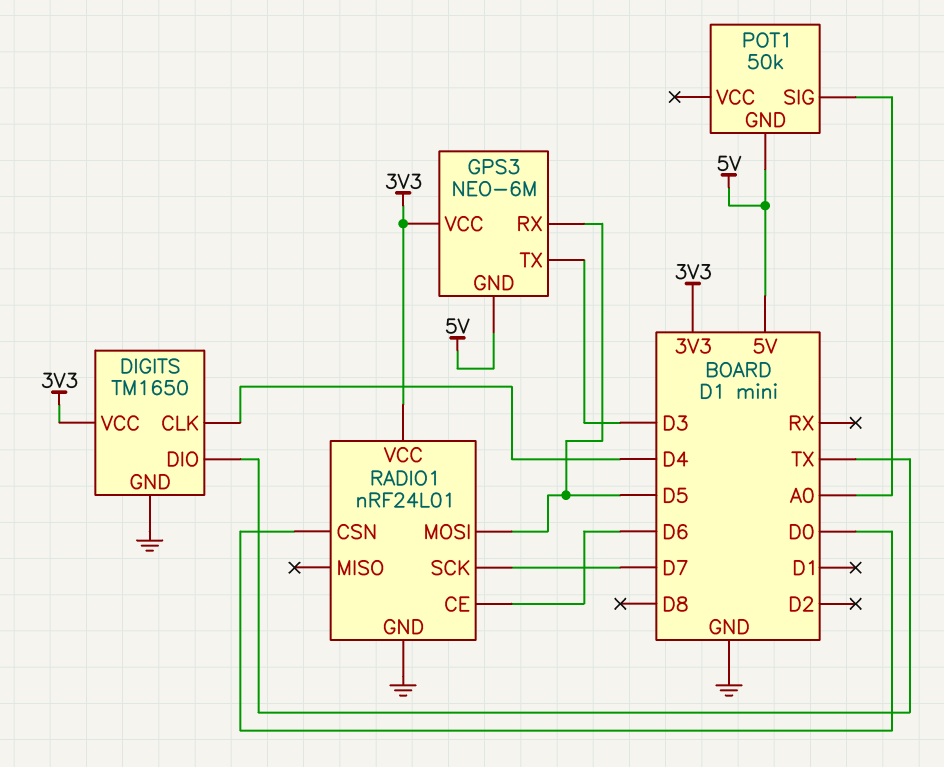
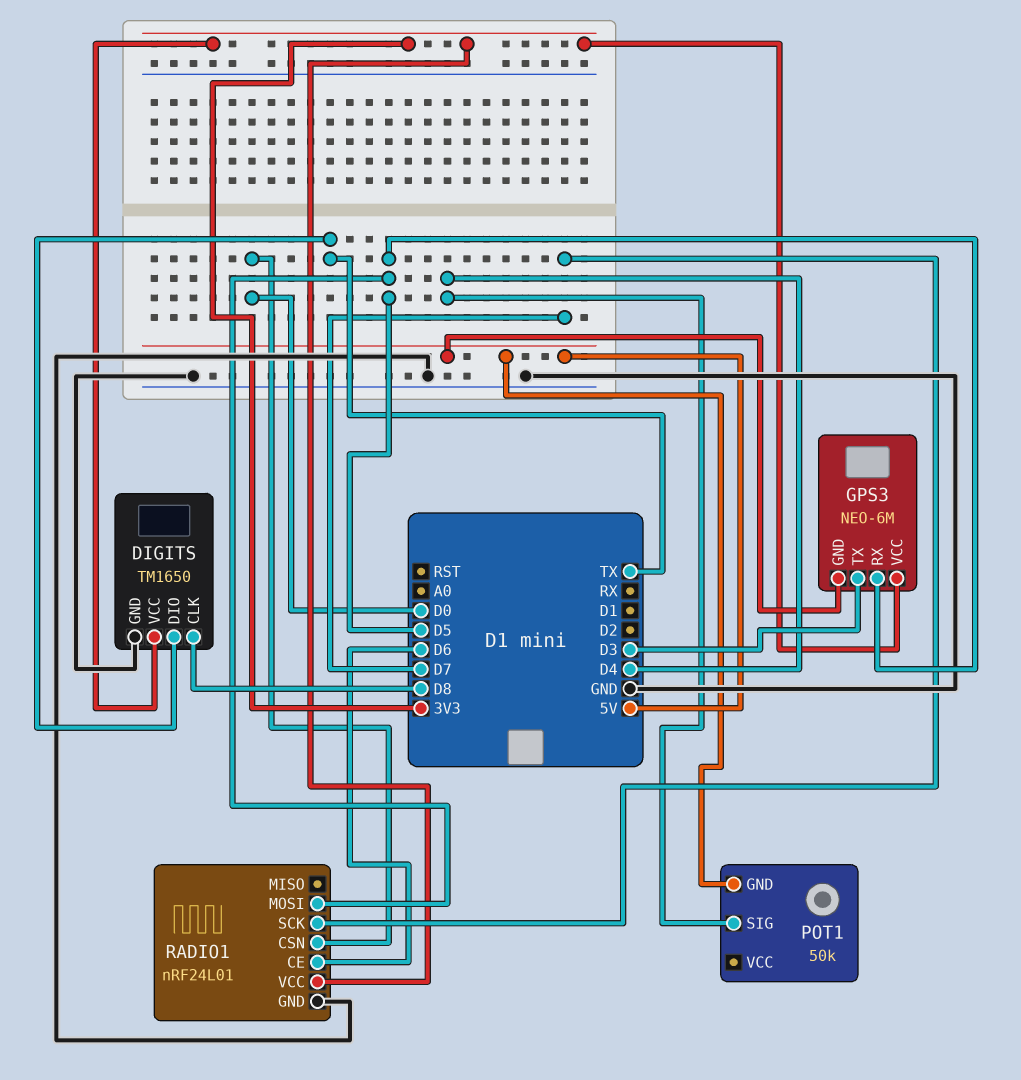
DIGITS pin CLK: D4 -> D8
POT1 pin SIG: A0 -> D4

